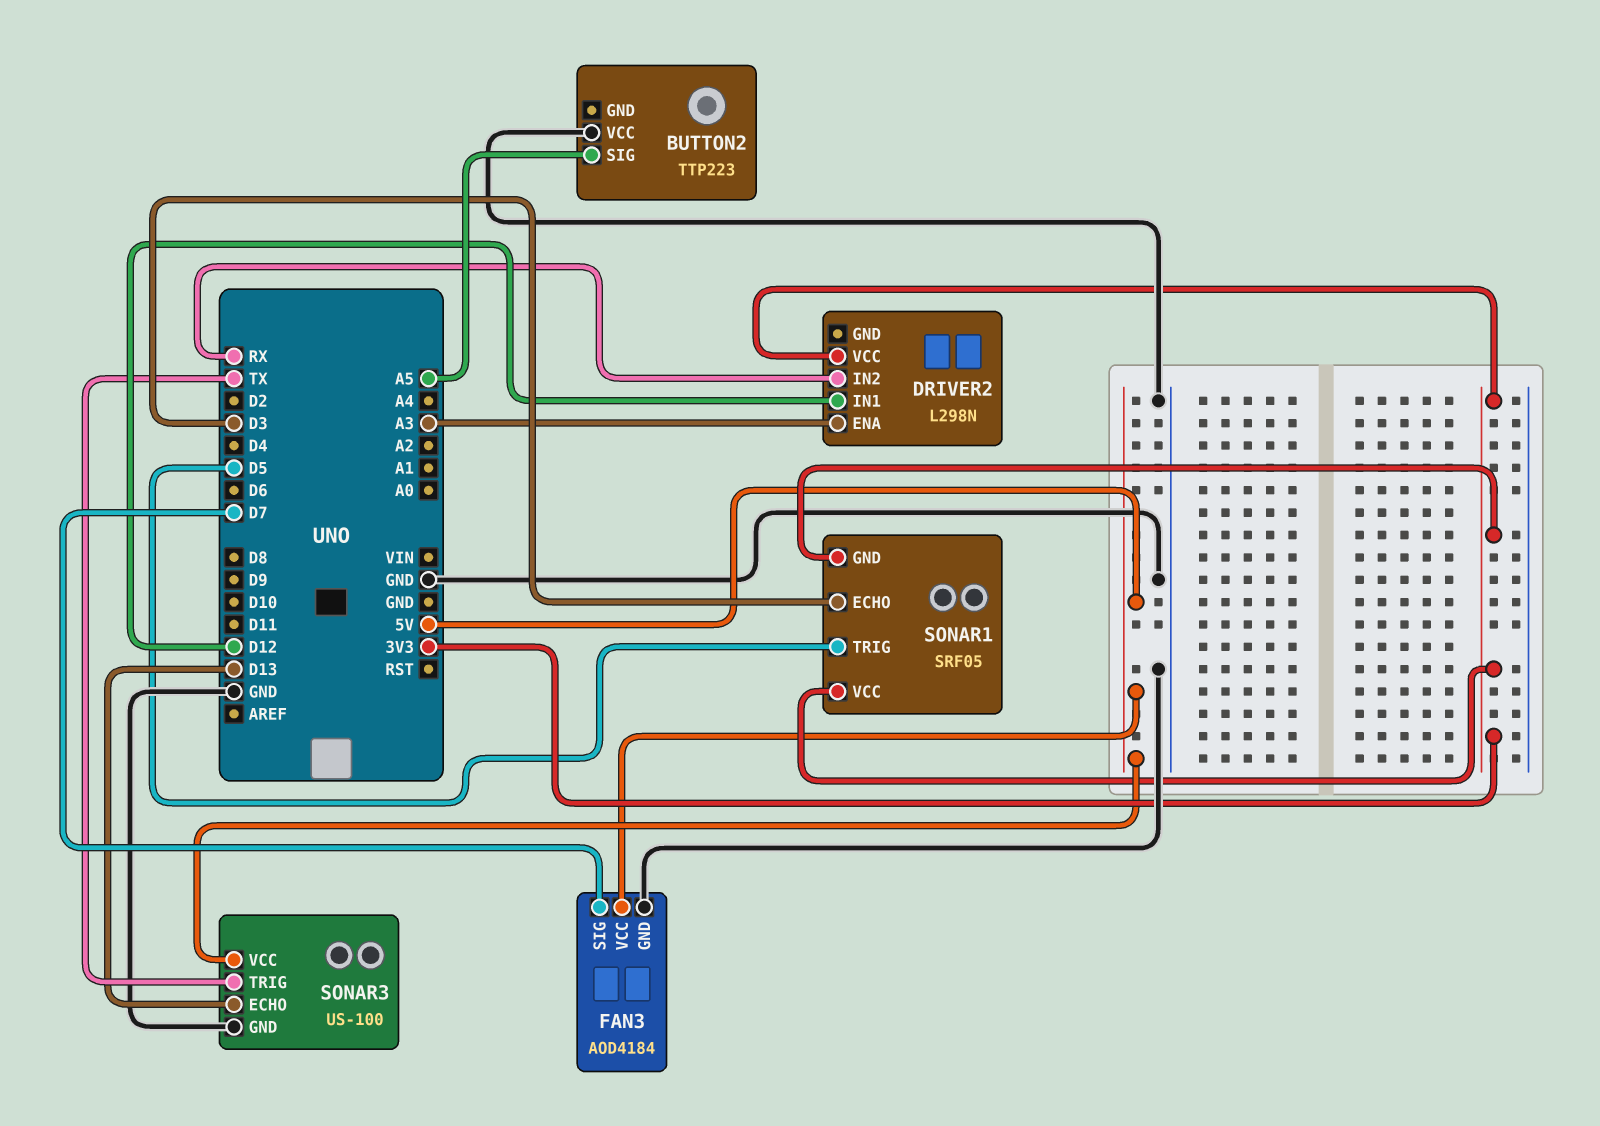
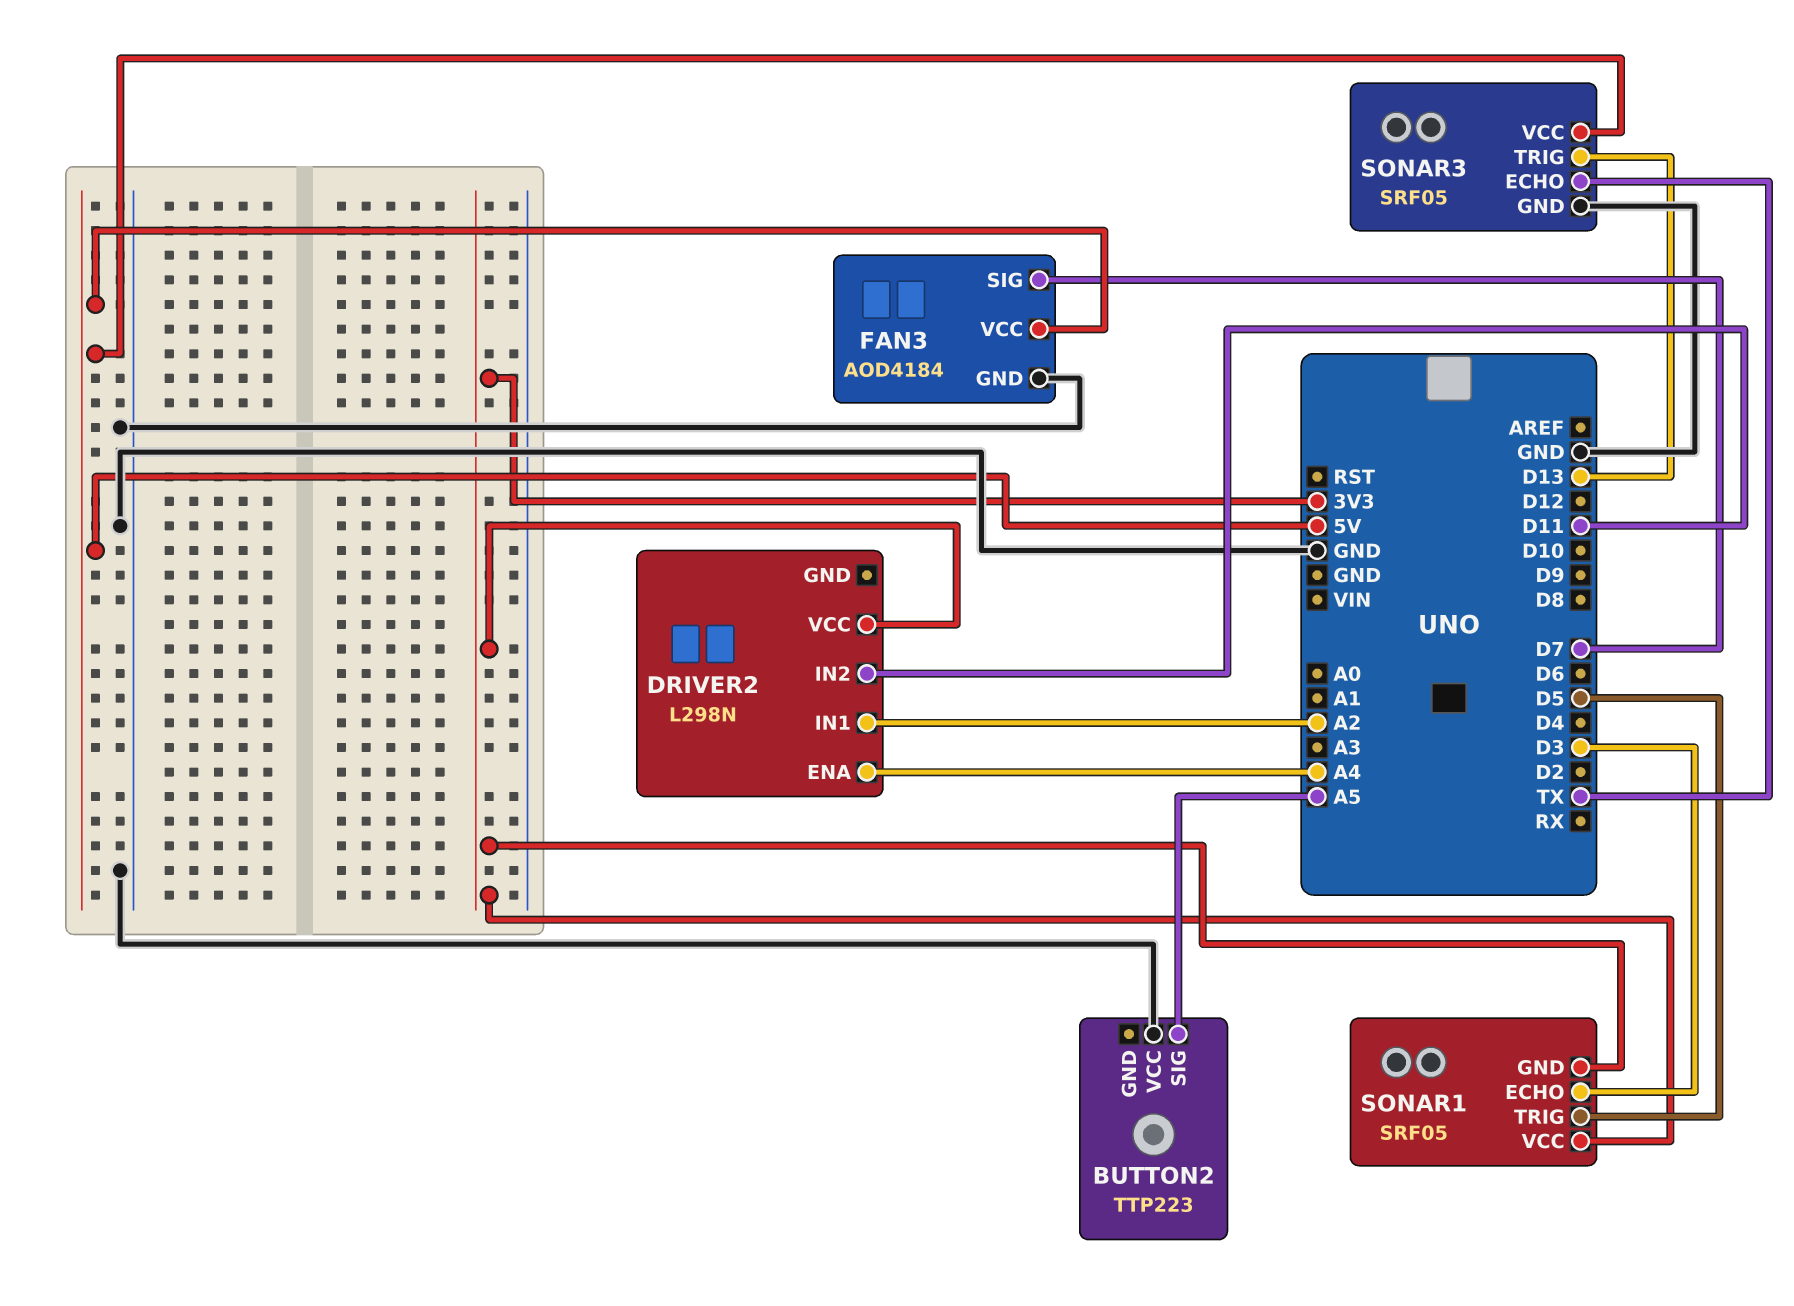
DRIVER2 pin ENA: A3 -> A4
DRIVER2 pin IN1: D12 -> A2
DRIVER2 pin IN2: RX -> D11
SONAR3: US-100 -> SRF05
SONAR3 pin ECHO: D13 -> TX
SONAR3 pin TRIG: TX -> D13

